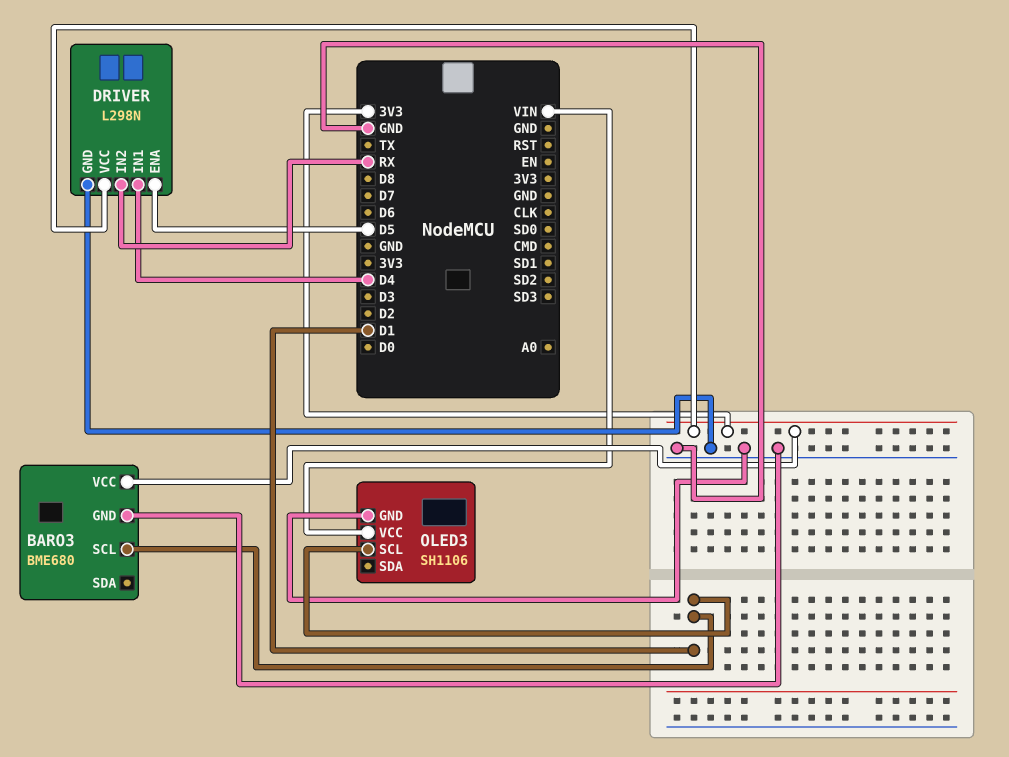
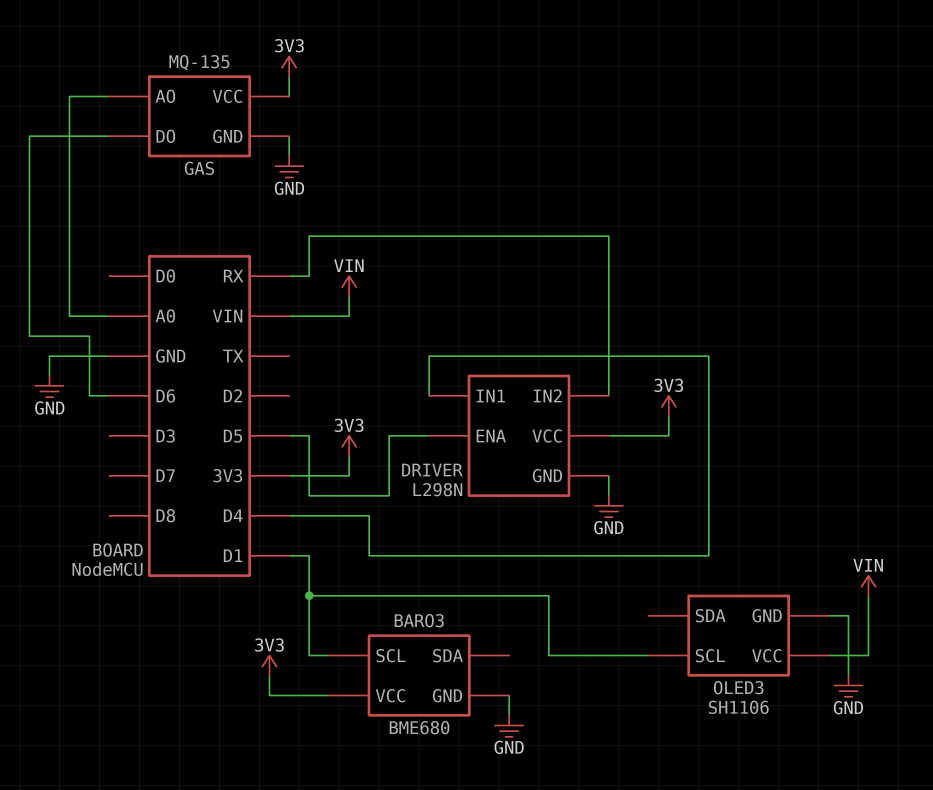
GAS: none -> MQ-135
GAS pin AO: none -> A0
GAS pin DO: none -> D6
GAS pin GND: none -> GND
GAS pin VCC: none -> 3V3

